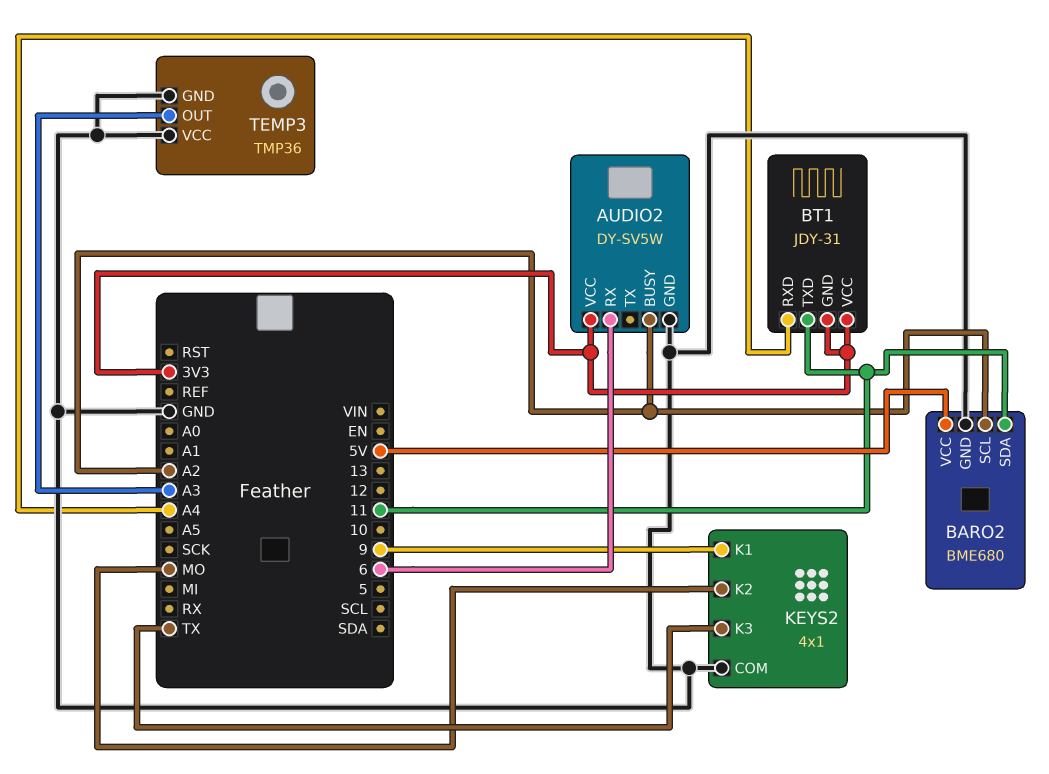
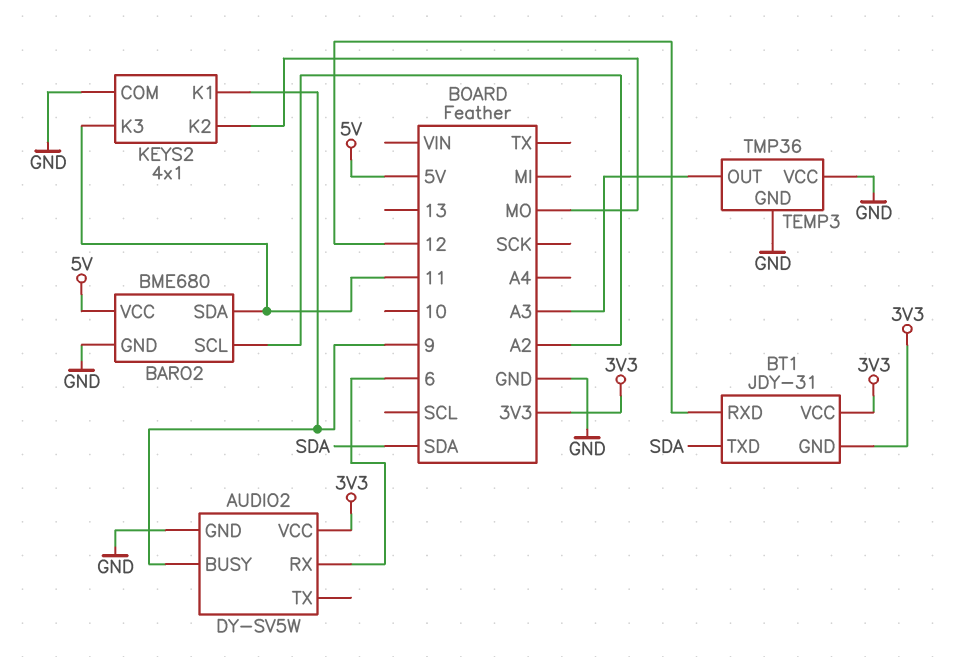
AUDIO2 pin BUSY: A2 -> 9
BT1 pin RXD: A4 -> 12
BT1 pin TXD: 11 -> SDA
KEYS2 pin K3: TX -> 11

